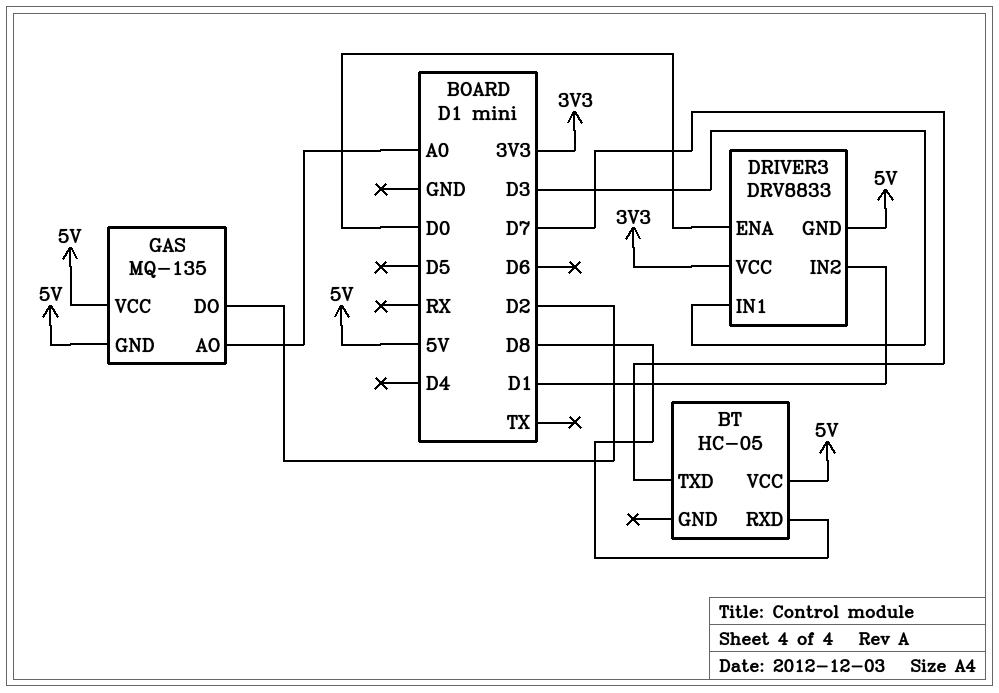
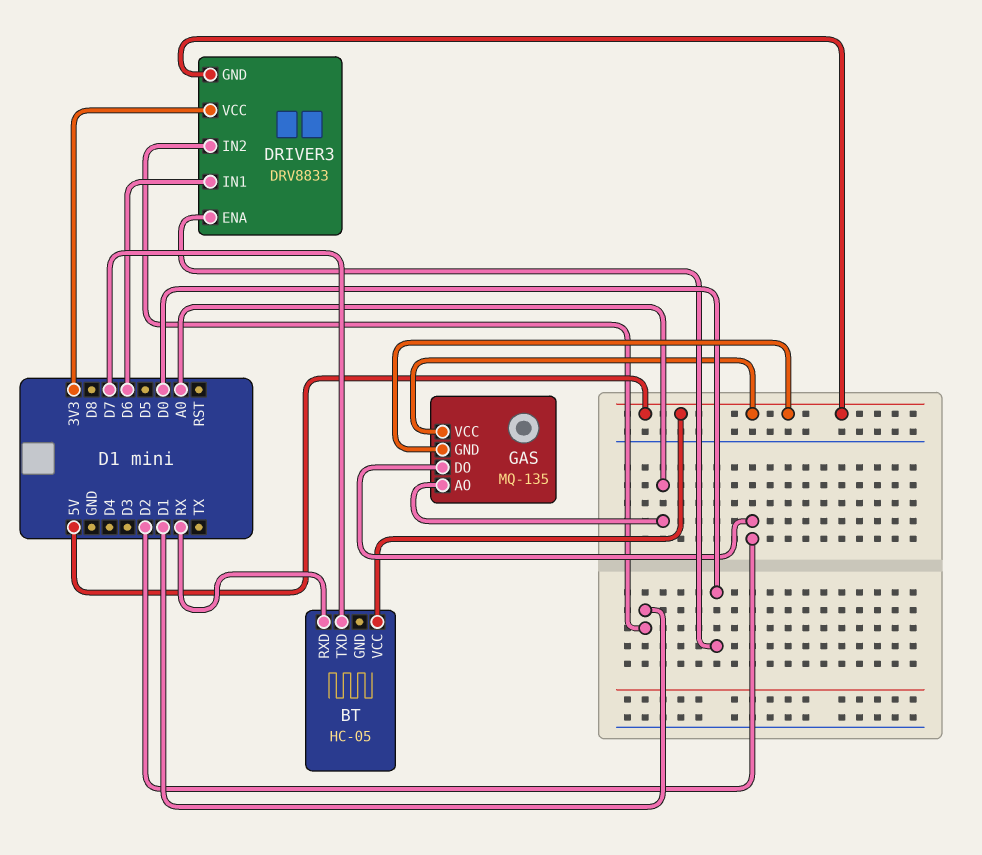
BT pin RXD: D8 -> RX
DRIVER3 pin IN1: D3 -> D6

